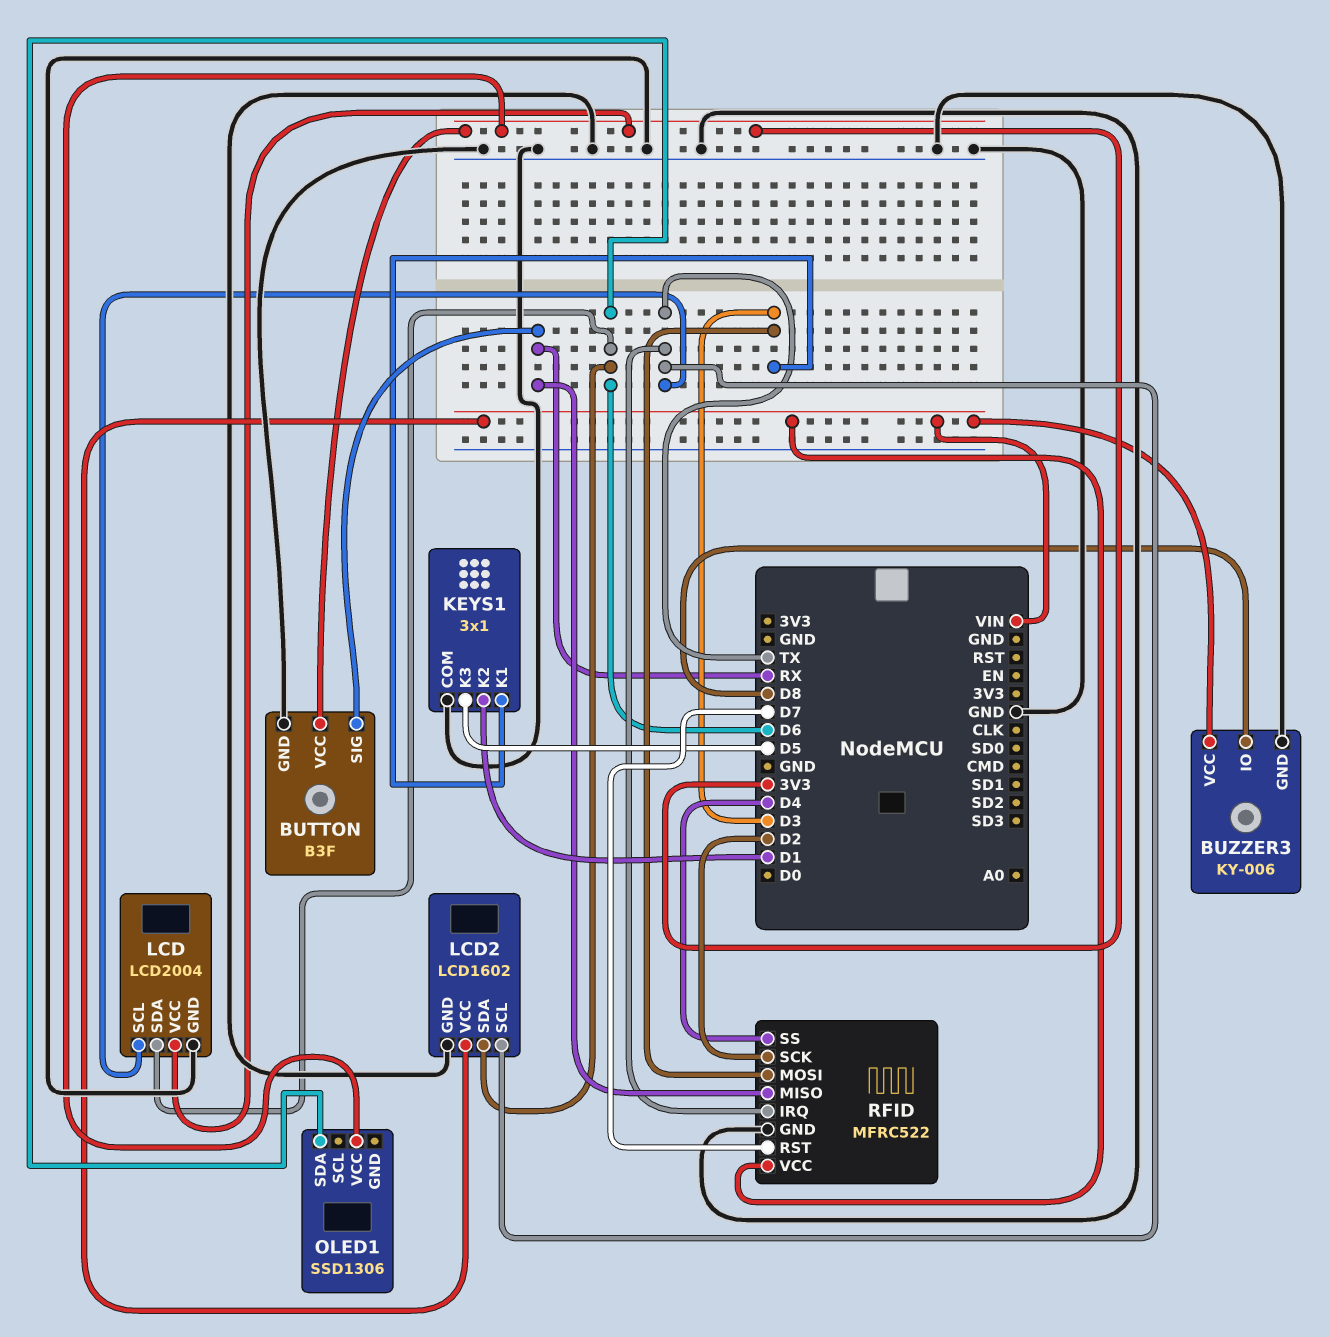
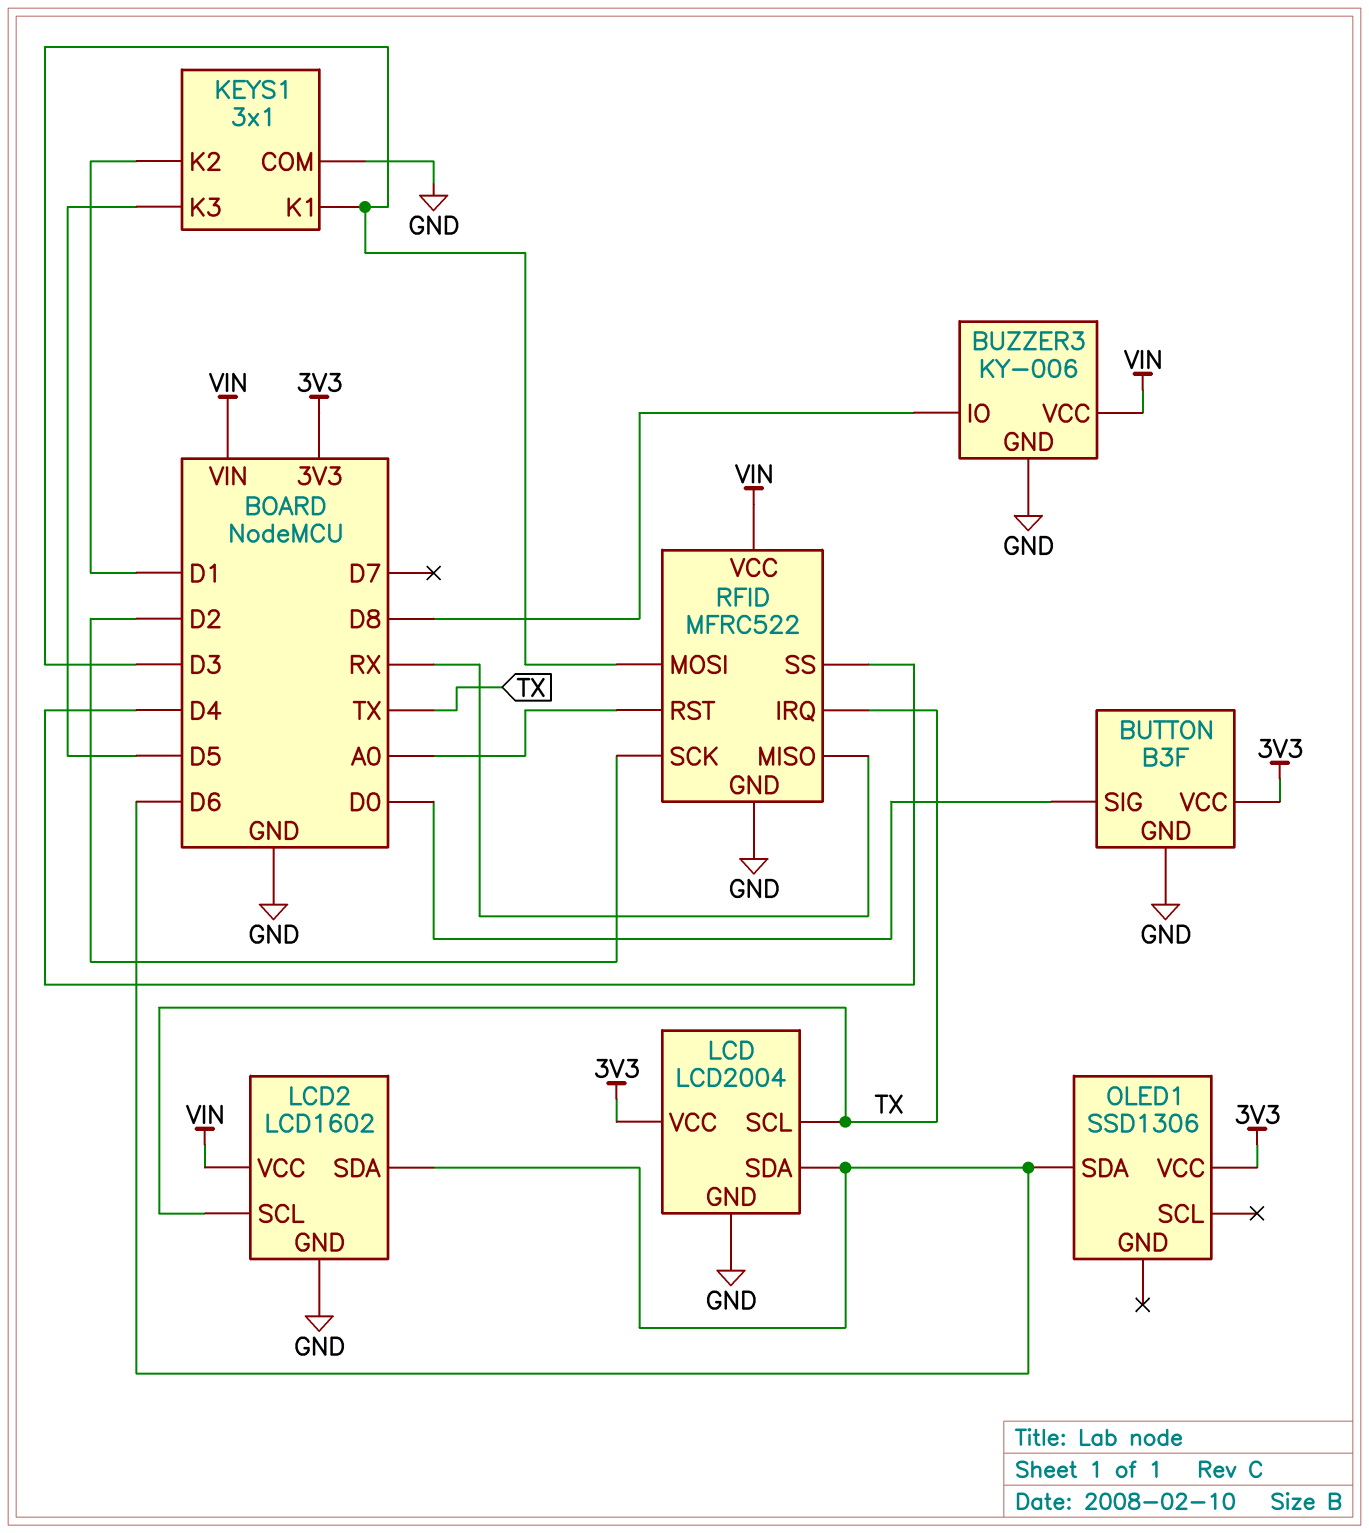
BUTTON pin SIG: RX -> D0
RFID pin RST: D7 -> A0

